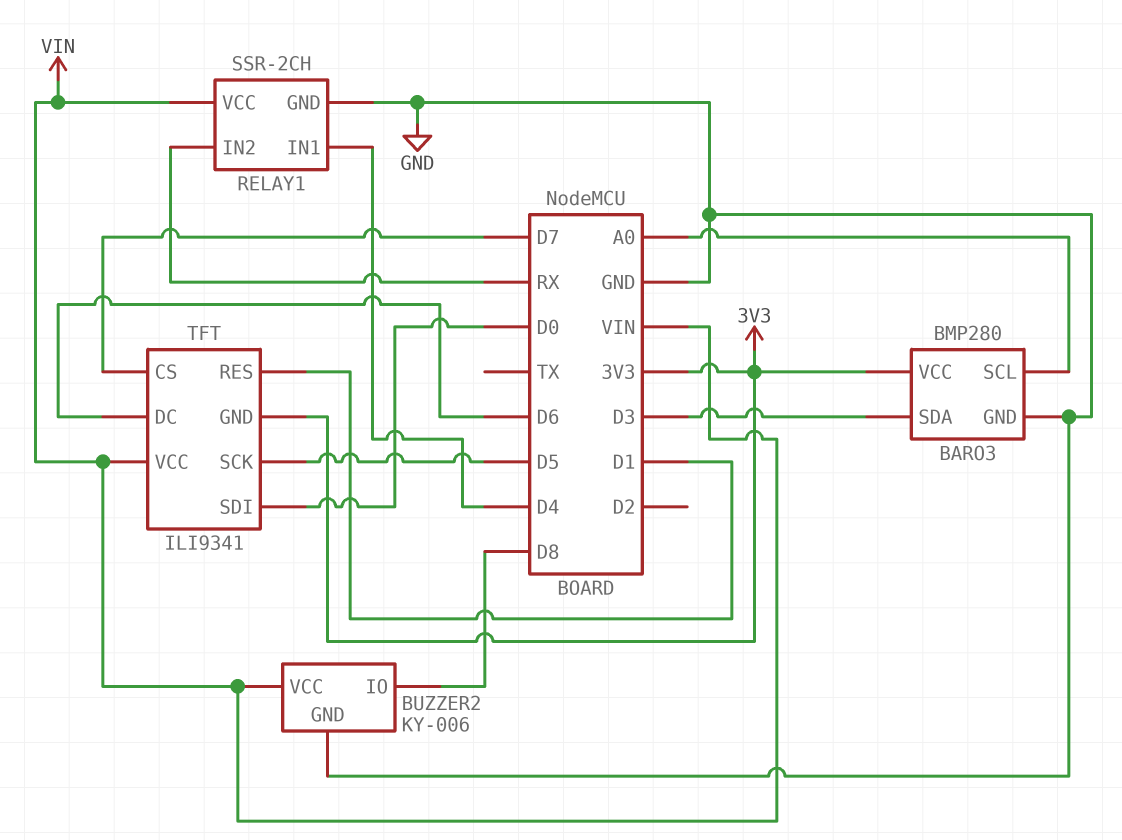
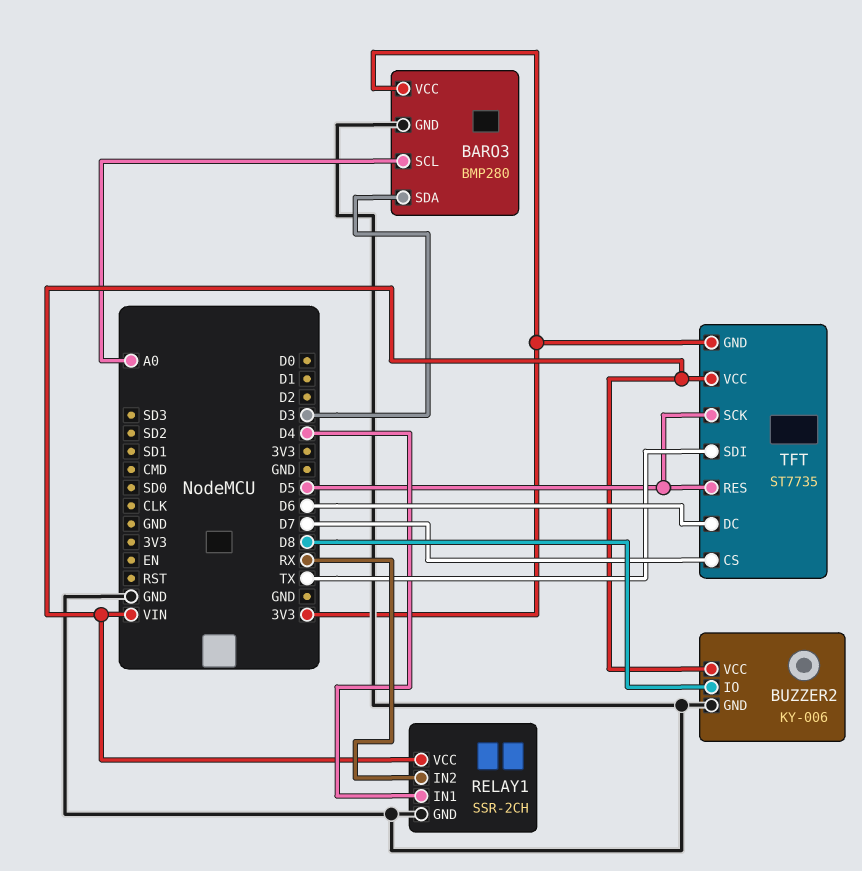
TFT: ILI9341 -> ST7735
TFT pin RES: D1 -> D5
TFT pin SDI: D0 -> TX

